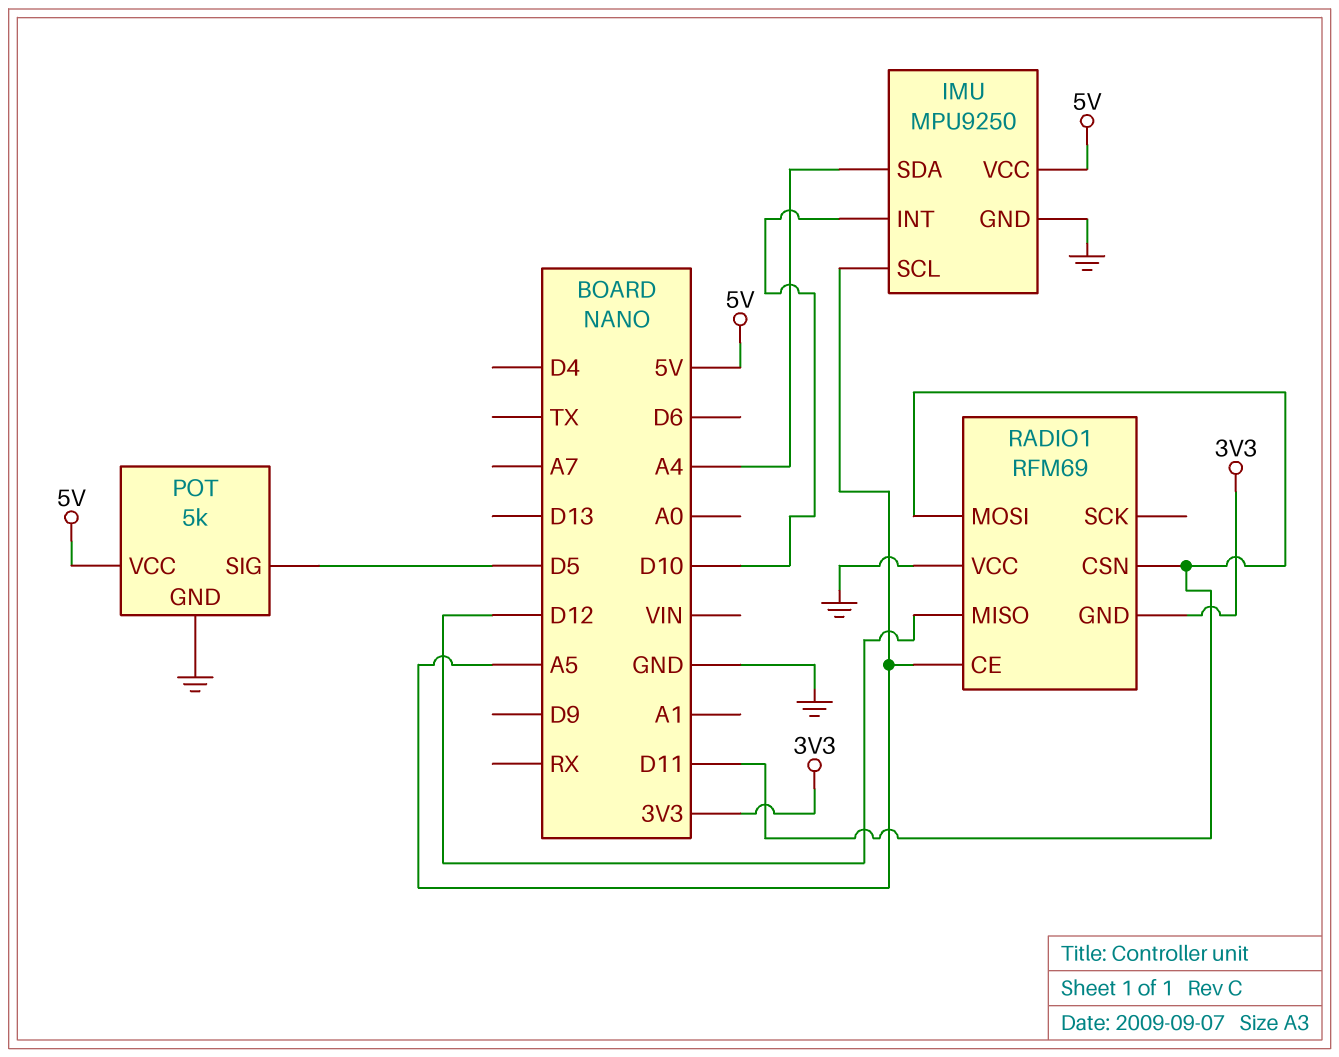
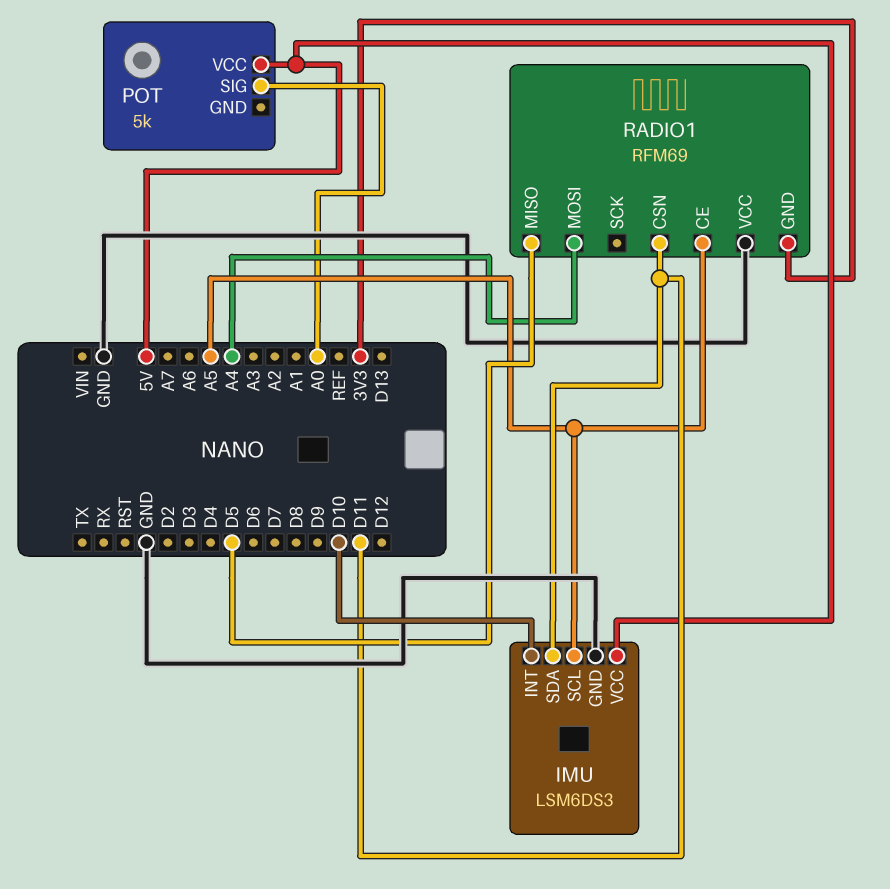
IMU: MPU9250 -> LSM6DS3
IMU pin SDA: A4 -> D11
POT pin GND: GND -> none
POT pin SIG: D5 -> A0
RADIO1 pin MISO: D12 -> D5
RADIO1 pin MOSI: D11 -> A4

